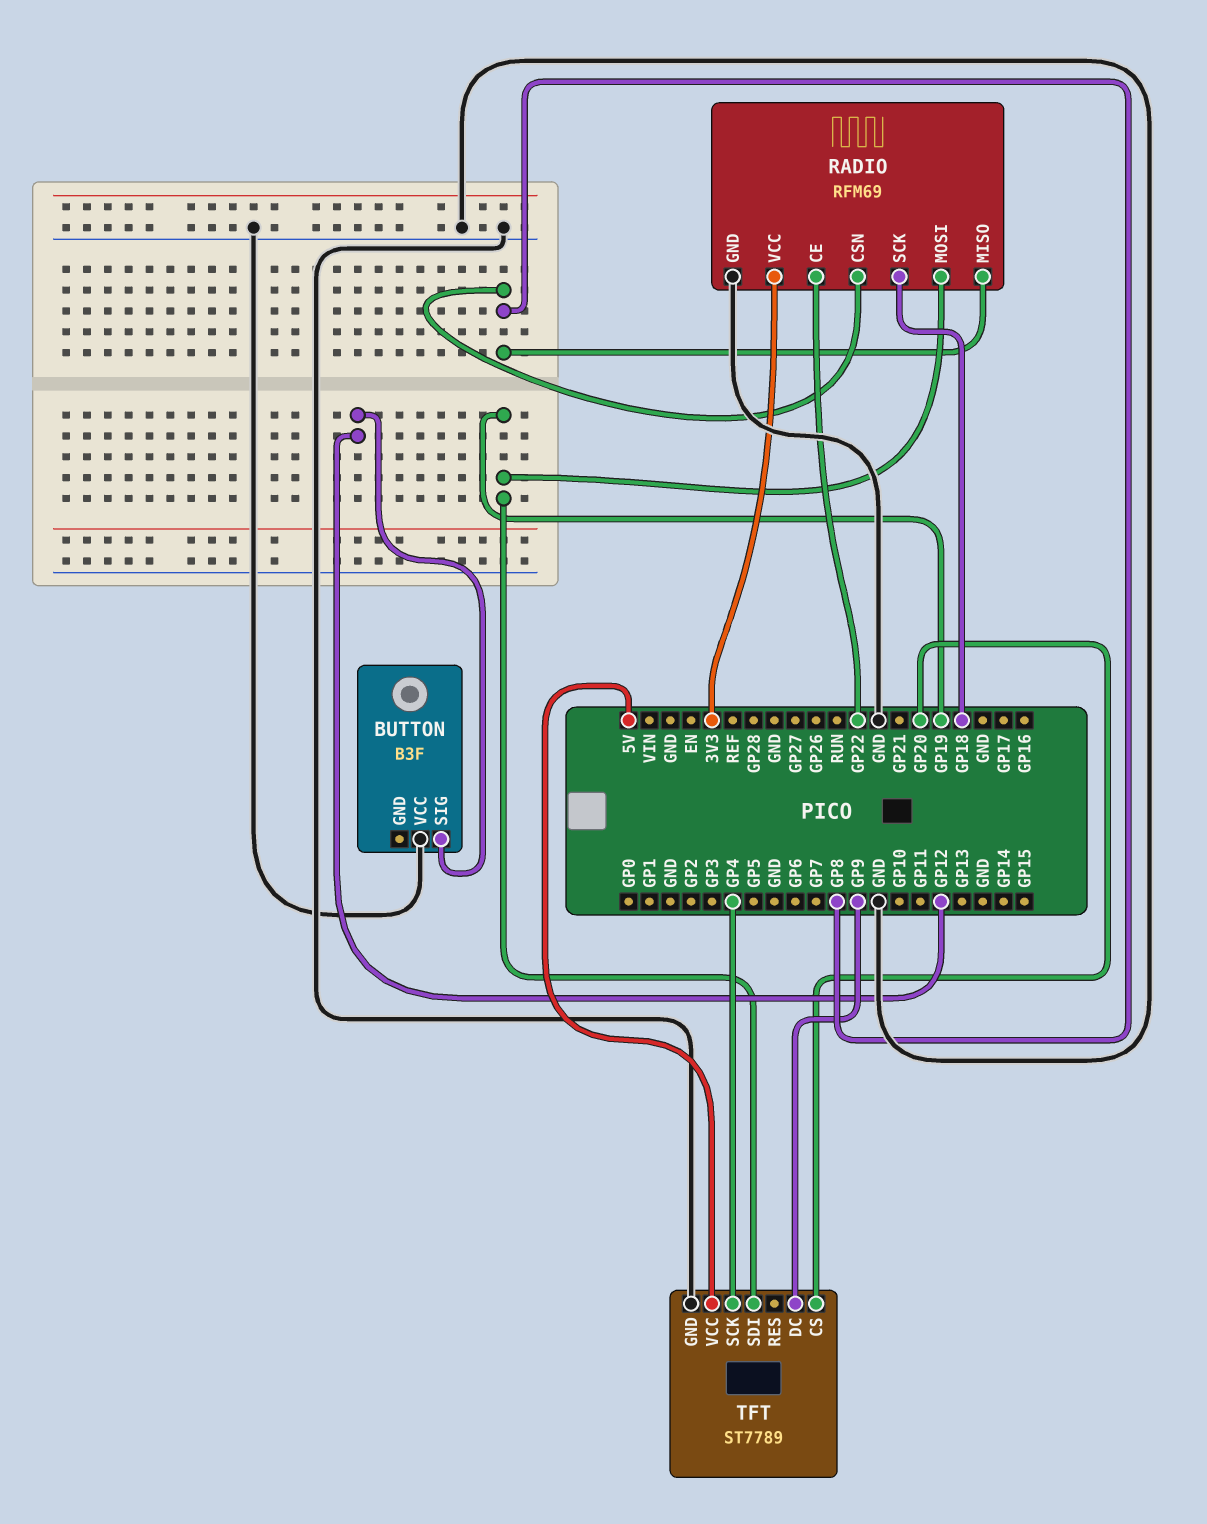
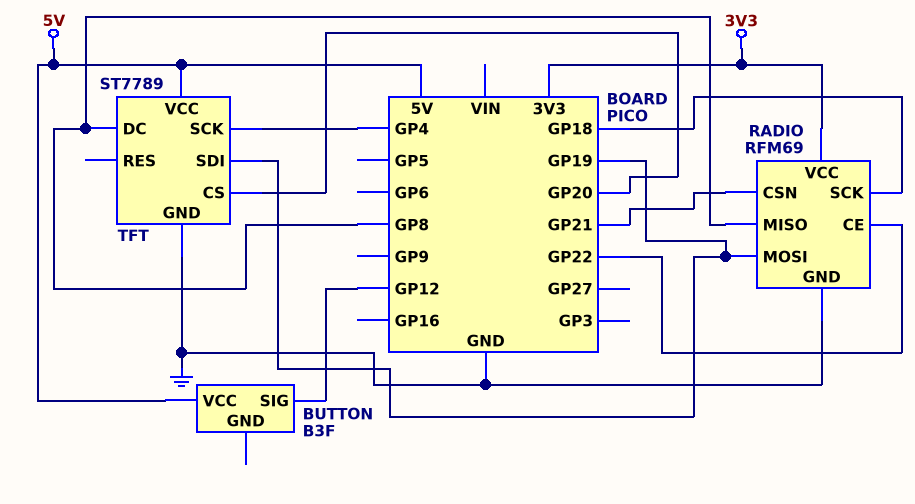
BUTTON pin VCC: GND -> 5V
RADIO pin CSN: GP8 -> GP21
TFT pin DC: GP9 -> GP8

